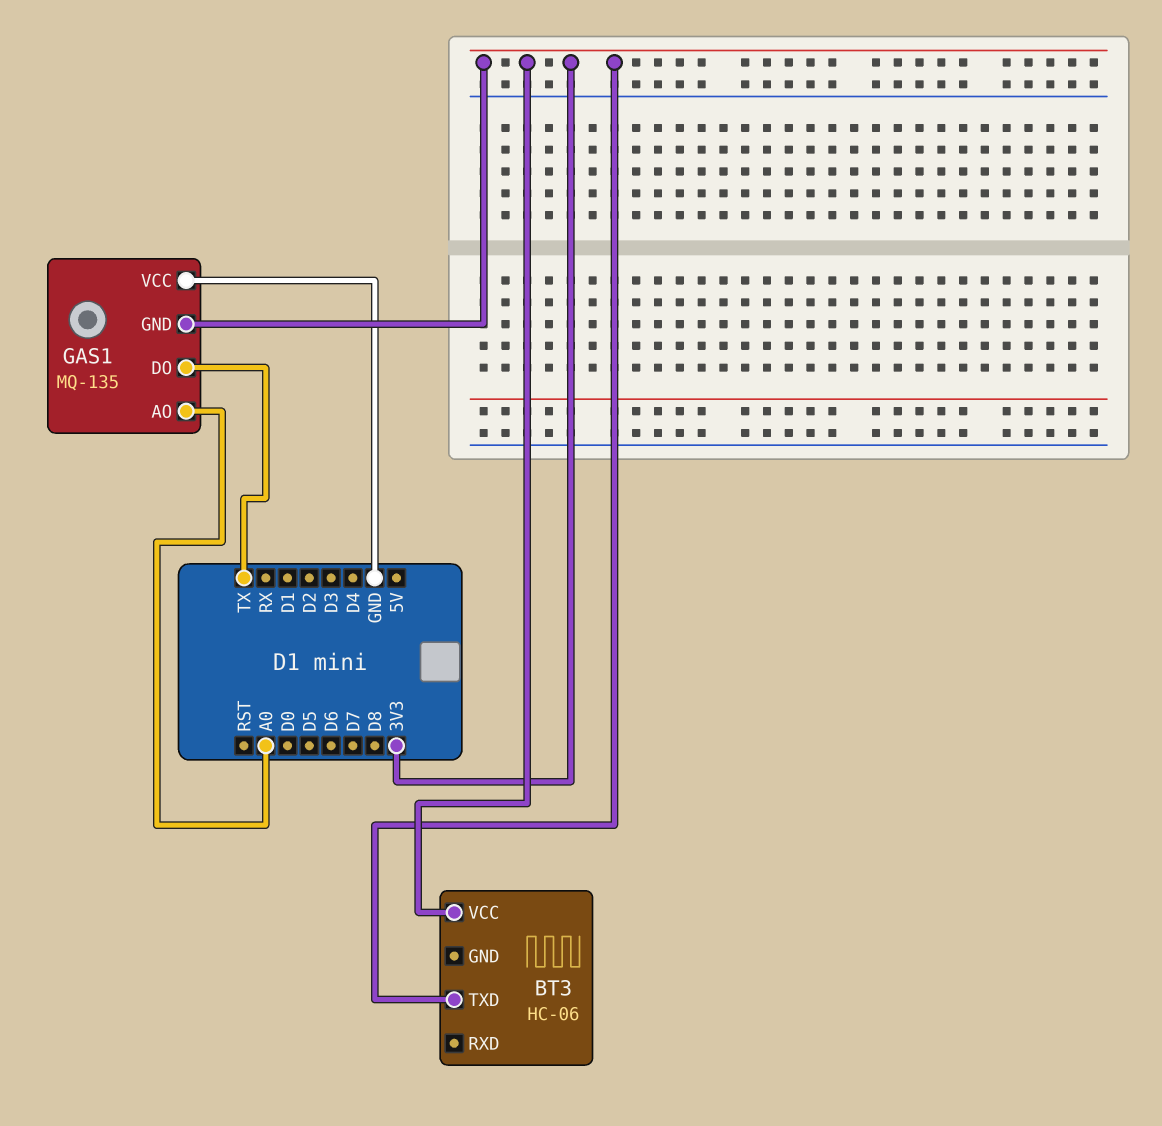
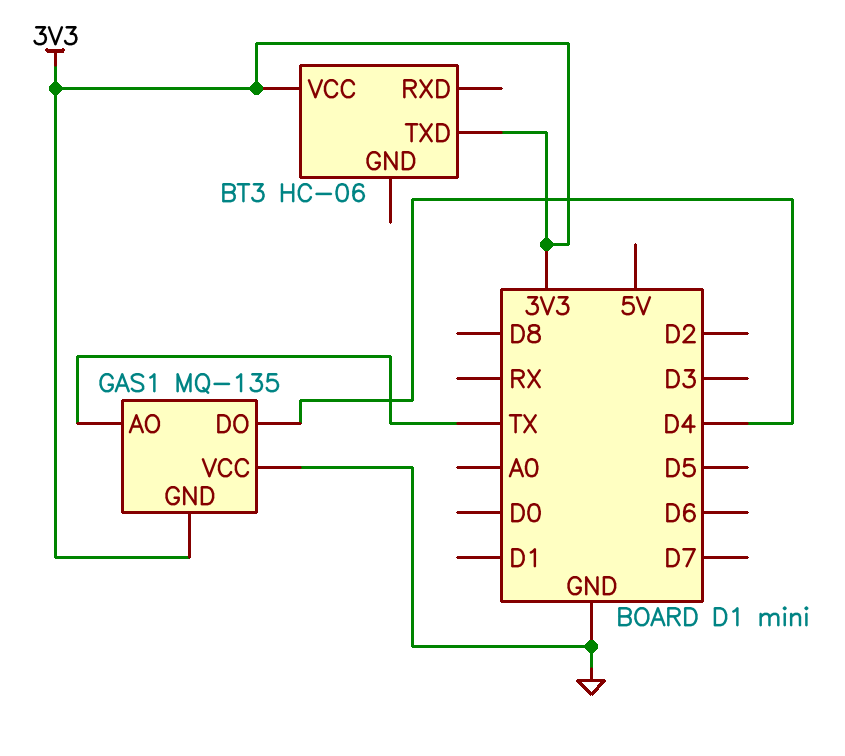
GAS1 pin AO: A0 -> TX
GAS1 pin DO: TX -> D4

